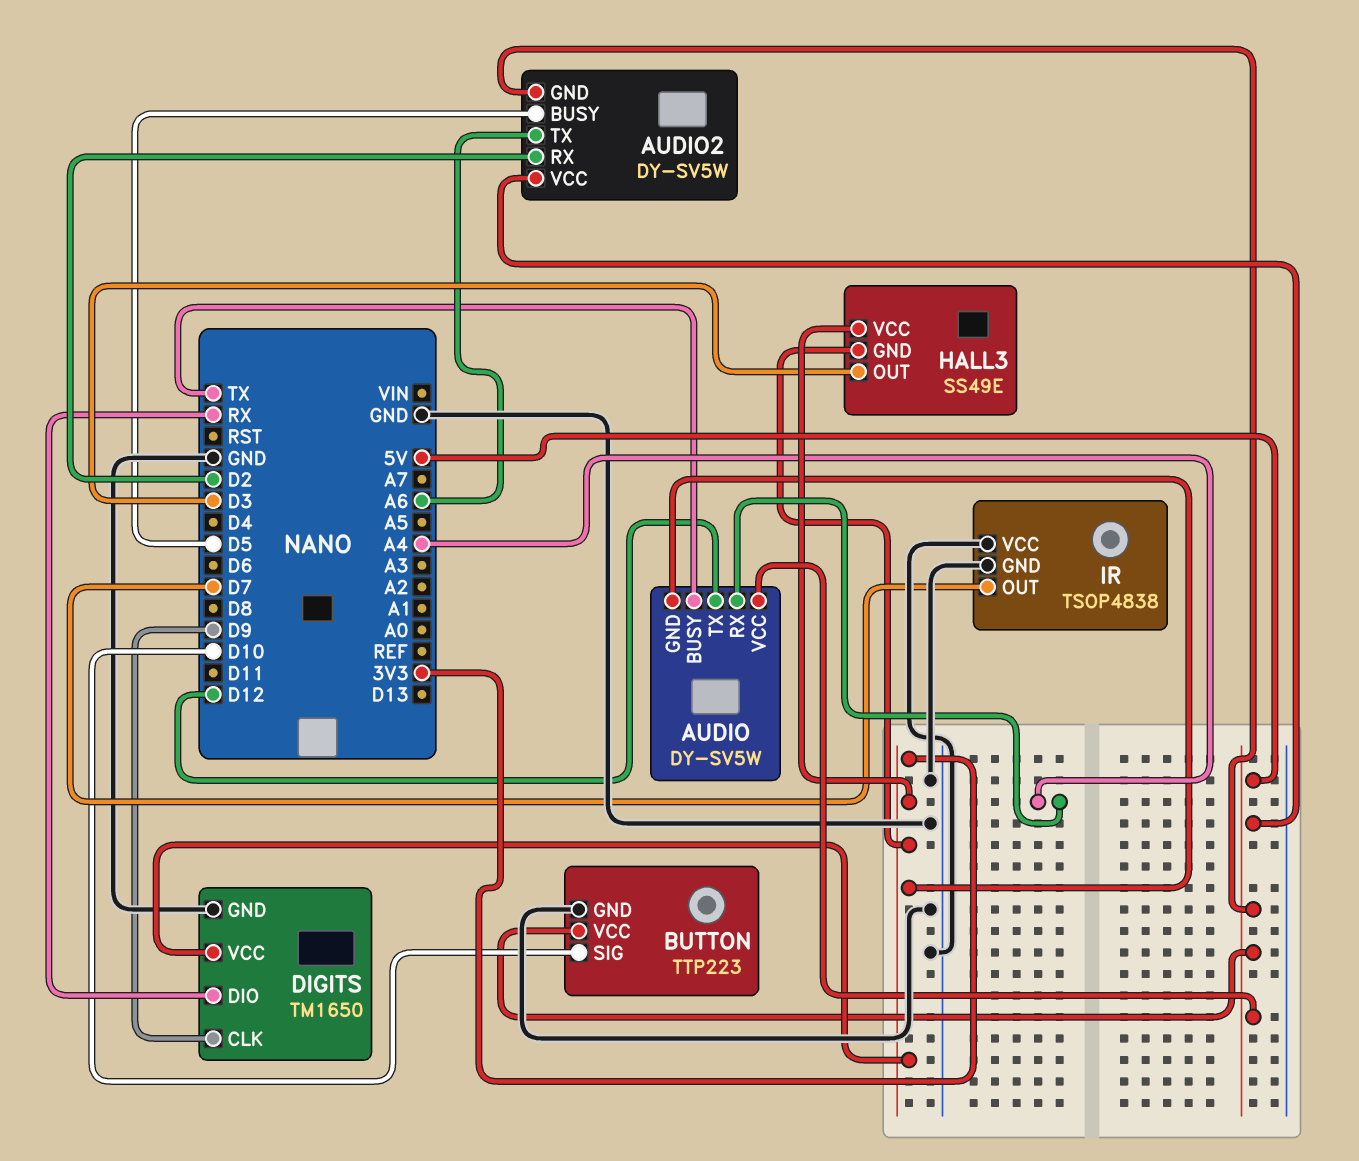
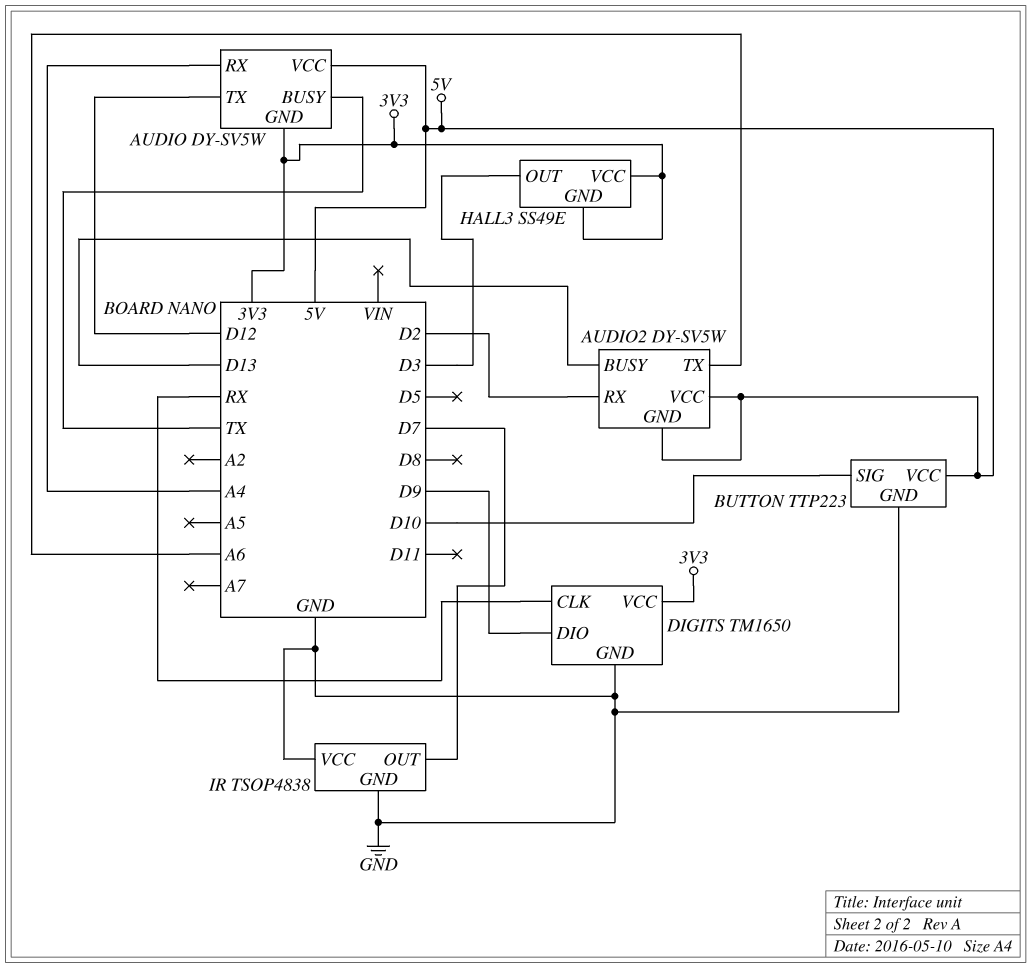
AUDIO2 pin BUSY: D5 -> D13
DIGITS pin CLK: D9 -> RX
DIGITS pin DIO: RX -> D9

